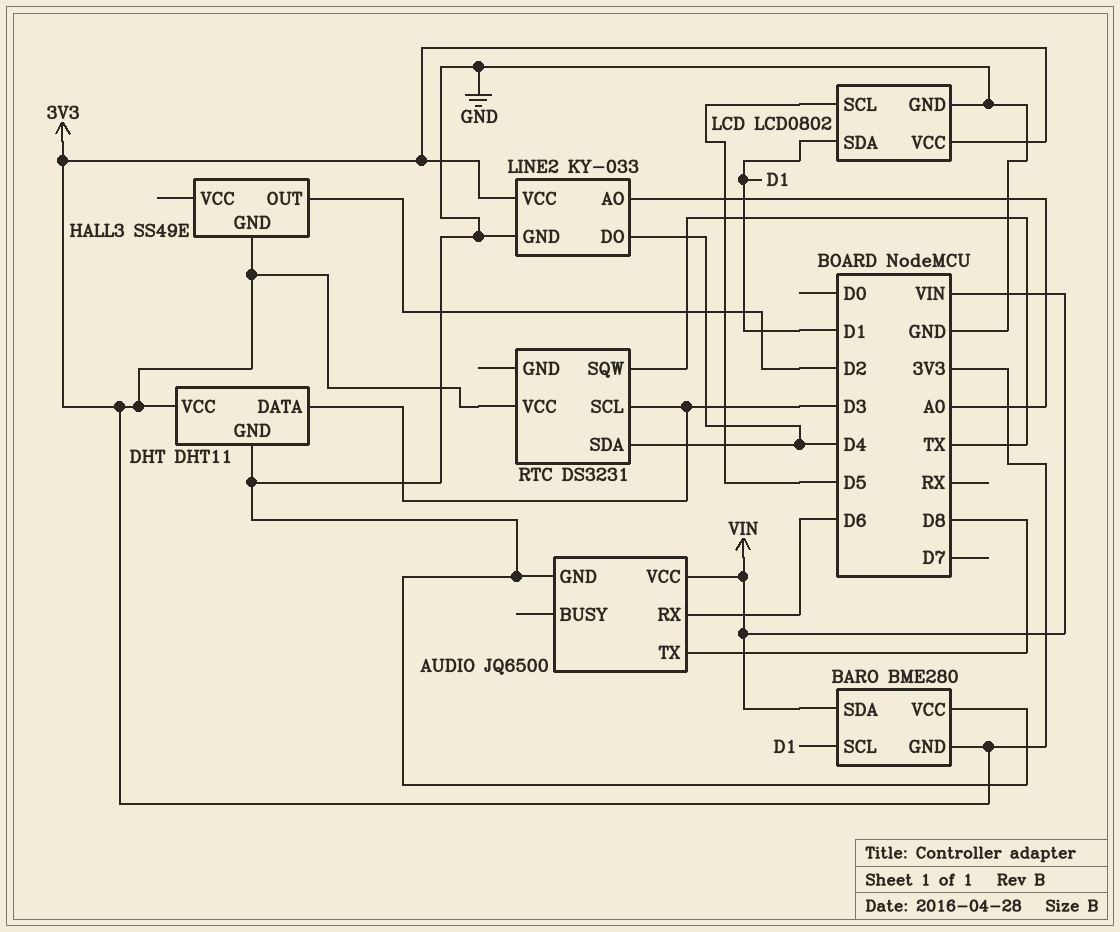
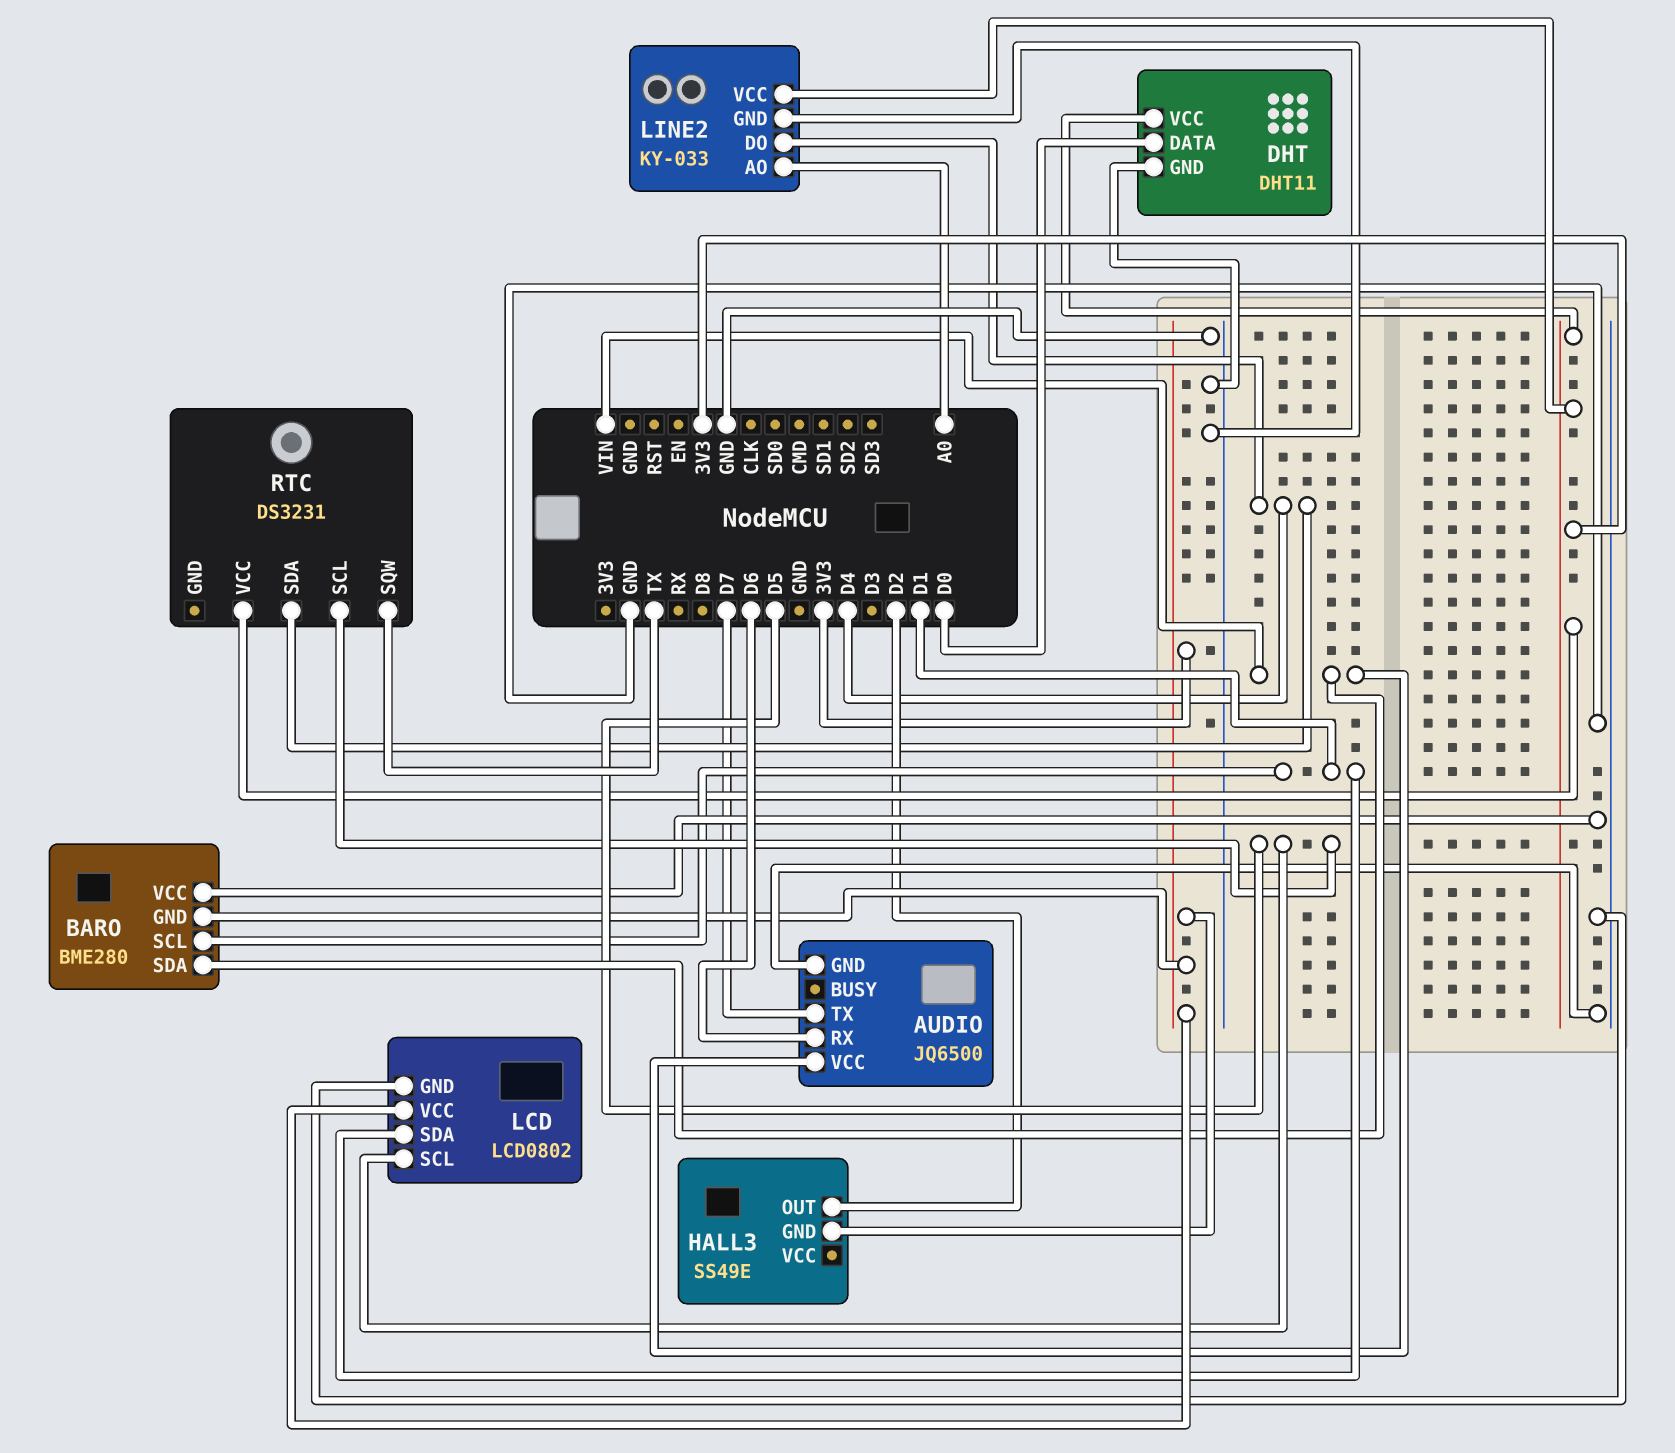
AUDIO pin TX: D8 -> D7
DHT pin DATA: D3 -> D0
RTC pin SCL: D3 -> D5

